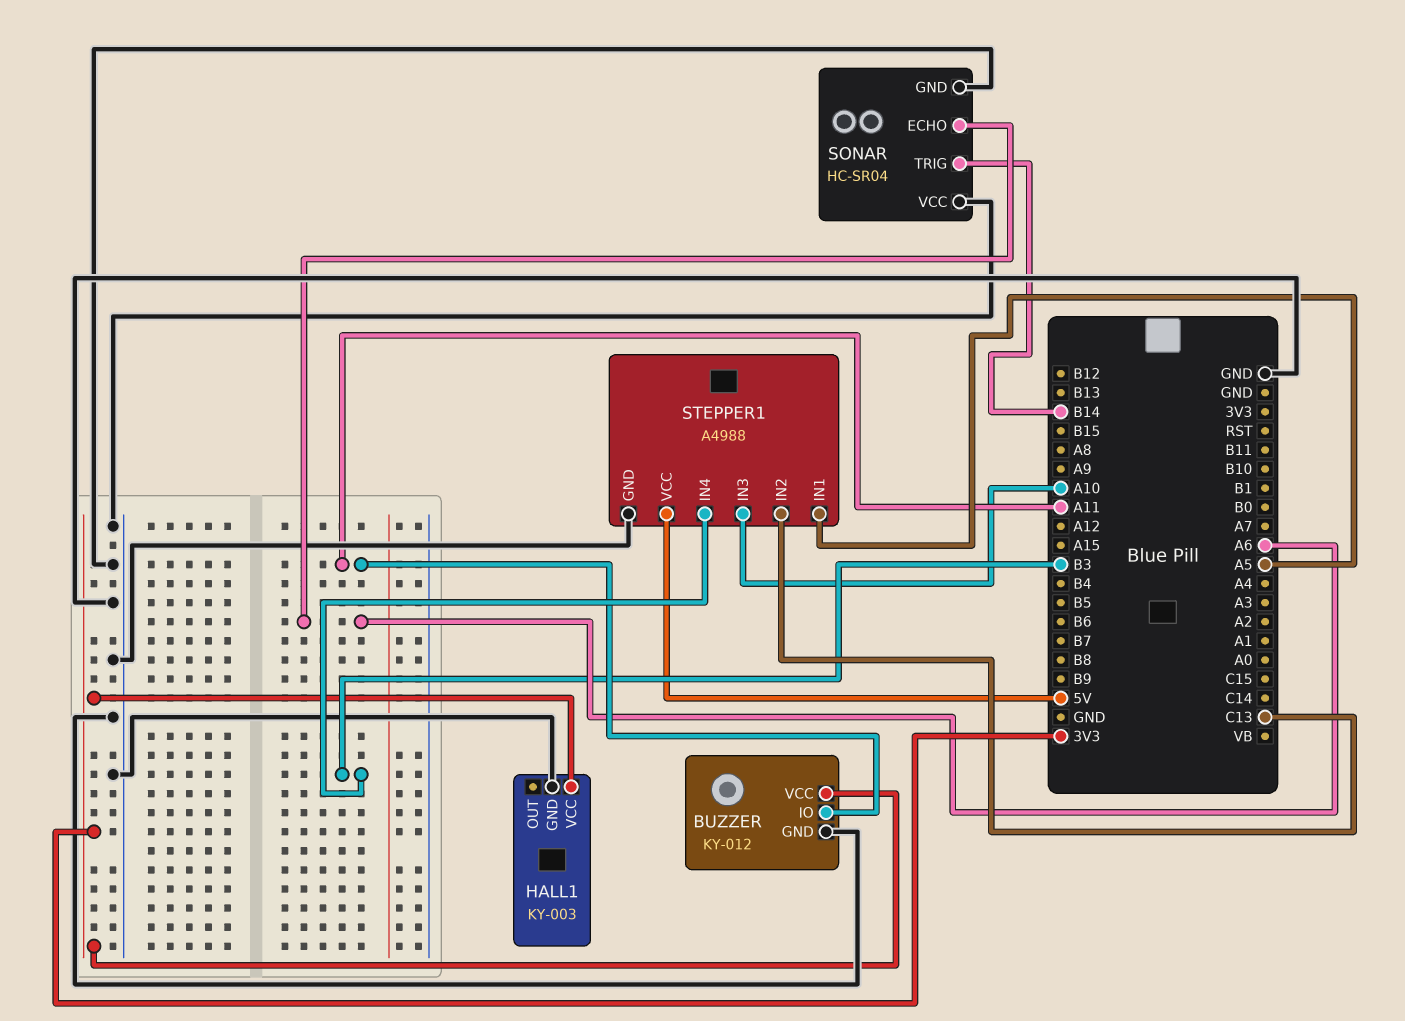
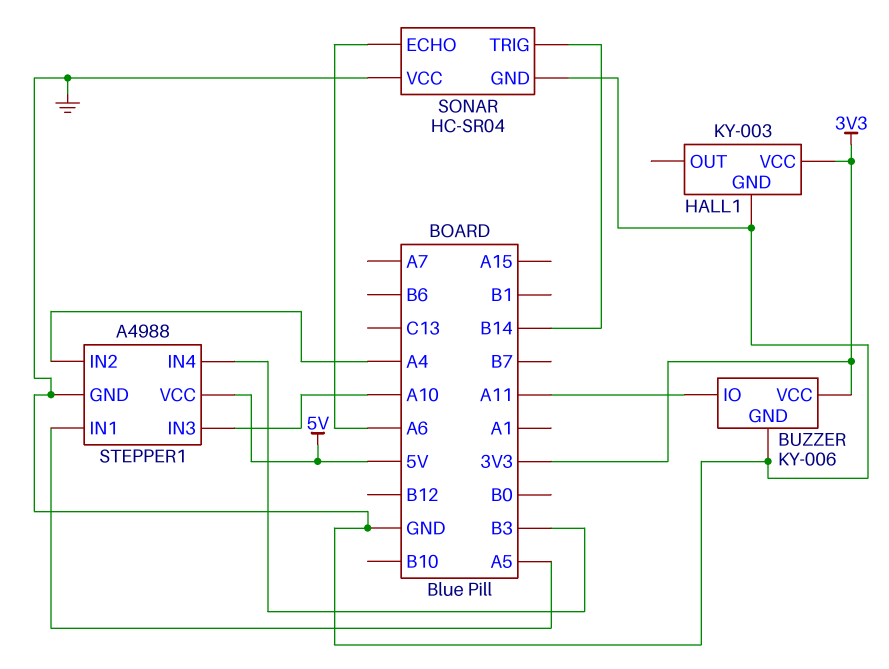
BUZZER: KY-012 -> KY-006
STEPPER1 pin IN2: C13 -> A4

